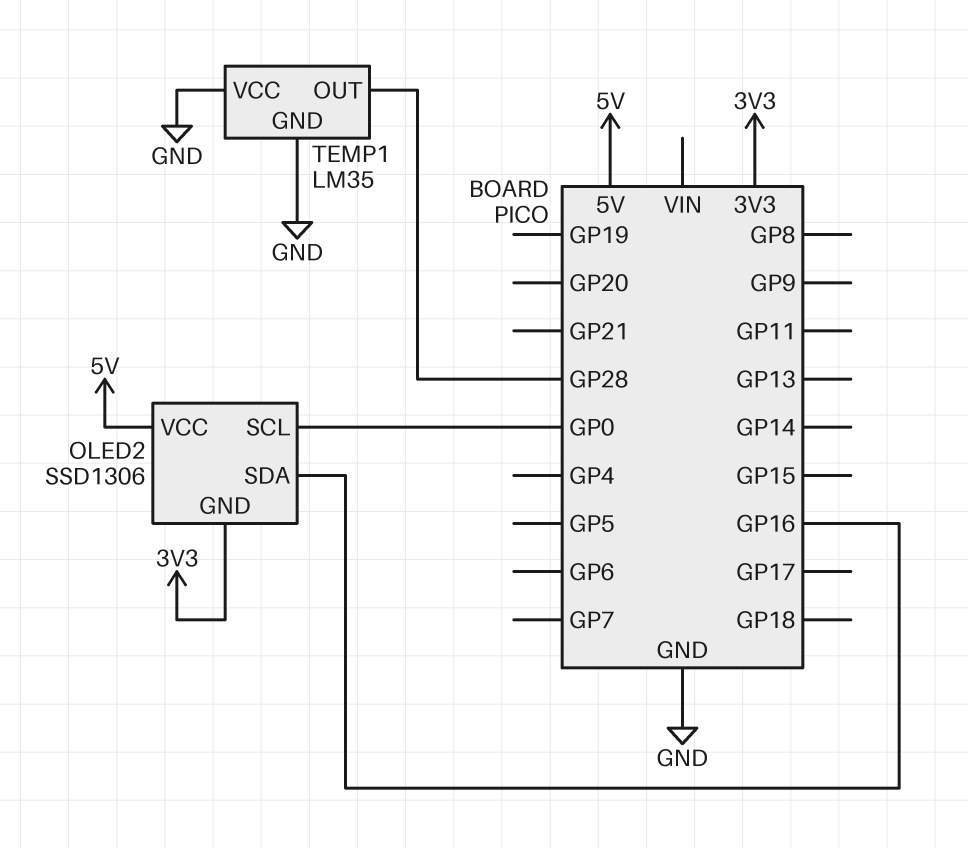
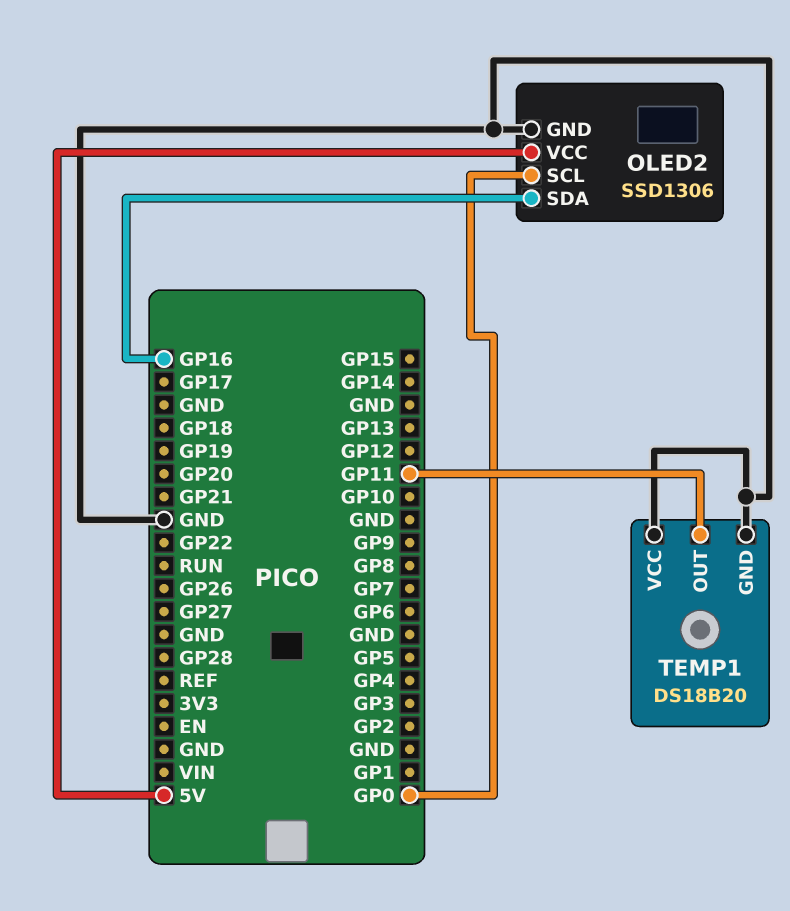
OLED2 pin GND: 3V3 -> GND
TEMP1: LM35 -> DS18B20
TEMP1 pin OUT: GP28 -> GP11

